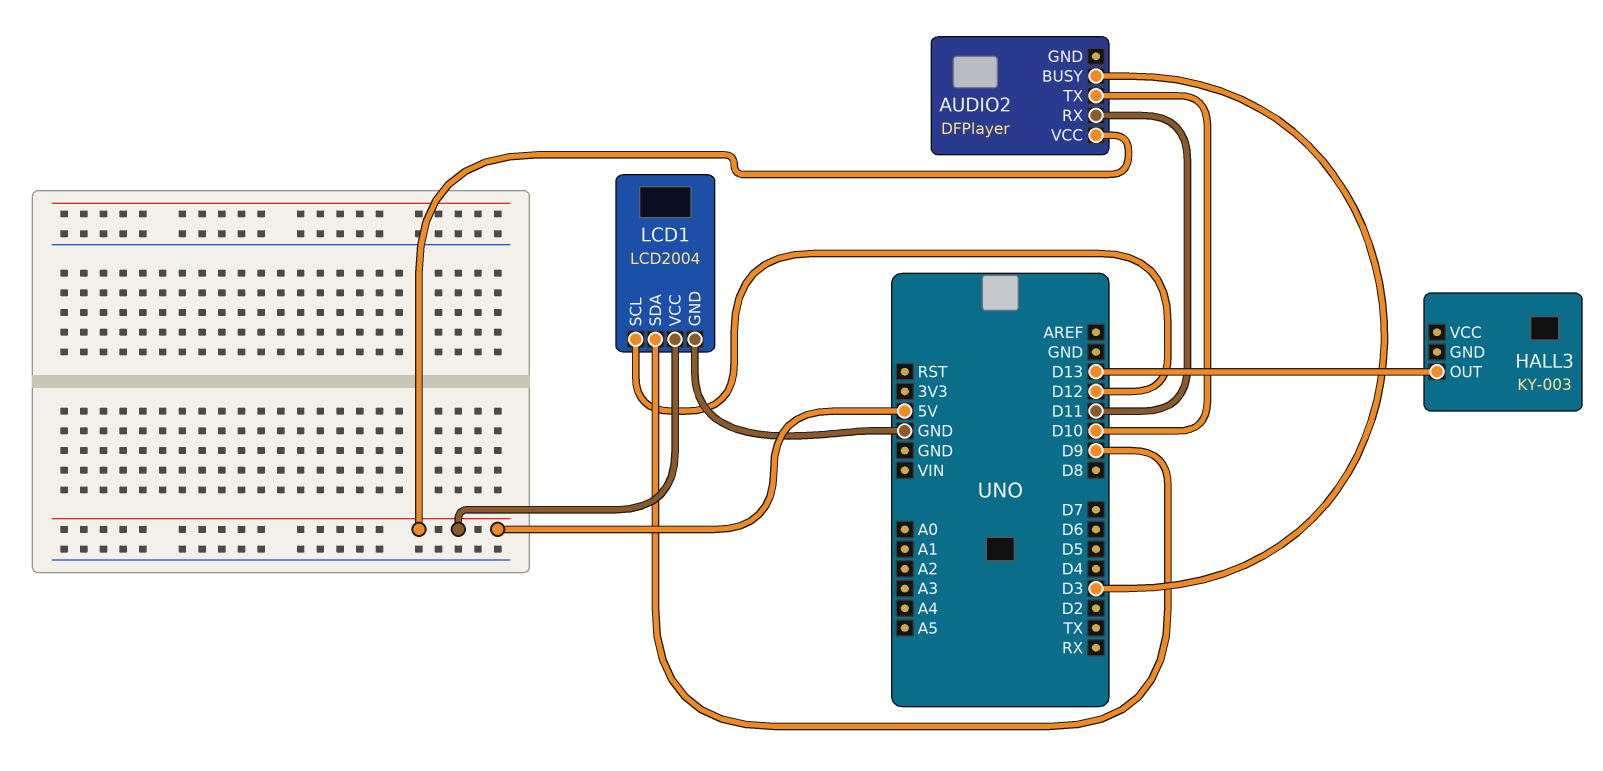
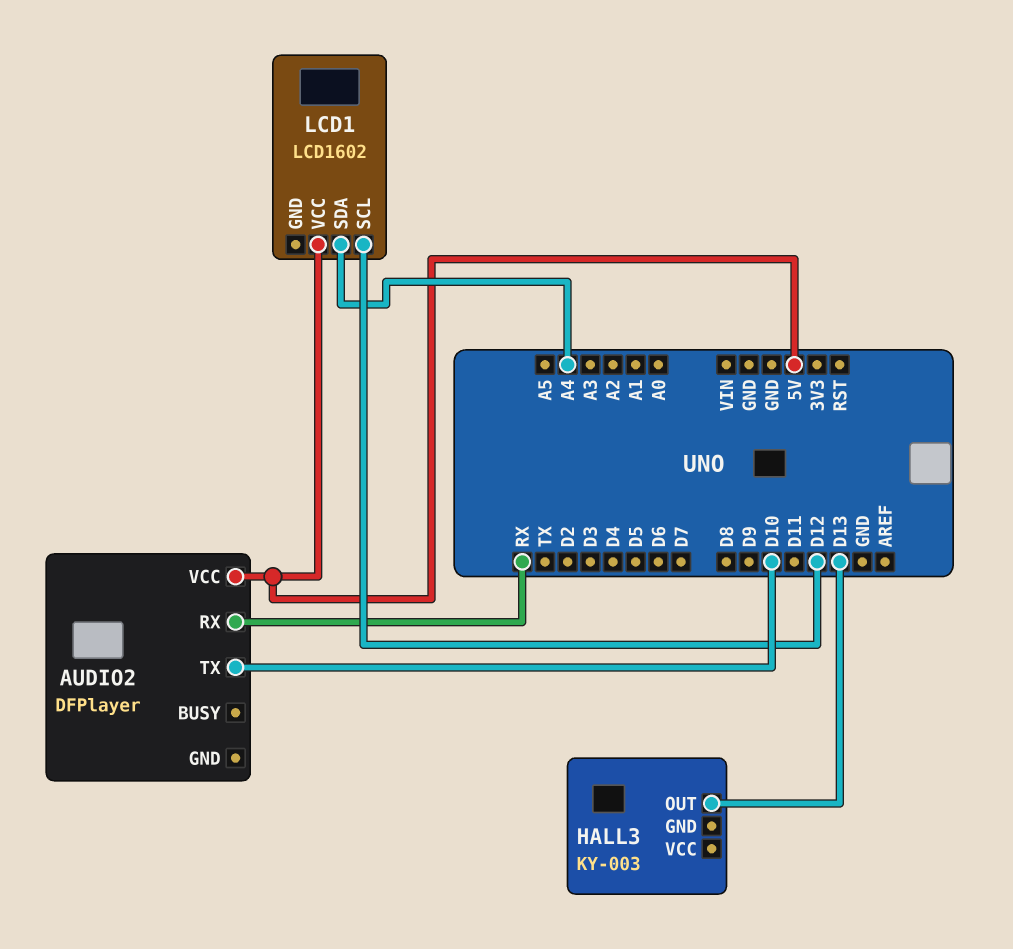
AUDIO2 pin BUSY: D3 -> none
AUDIO2 pin RX: D11 -> RX
LCD1: LCD2004 -> LCD1602
LCD1 pin GND: GND -> none
LCD1 pin SDA: D9 -> A4

